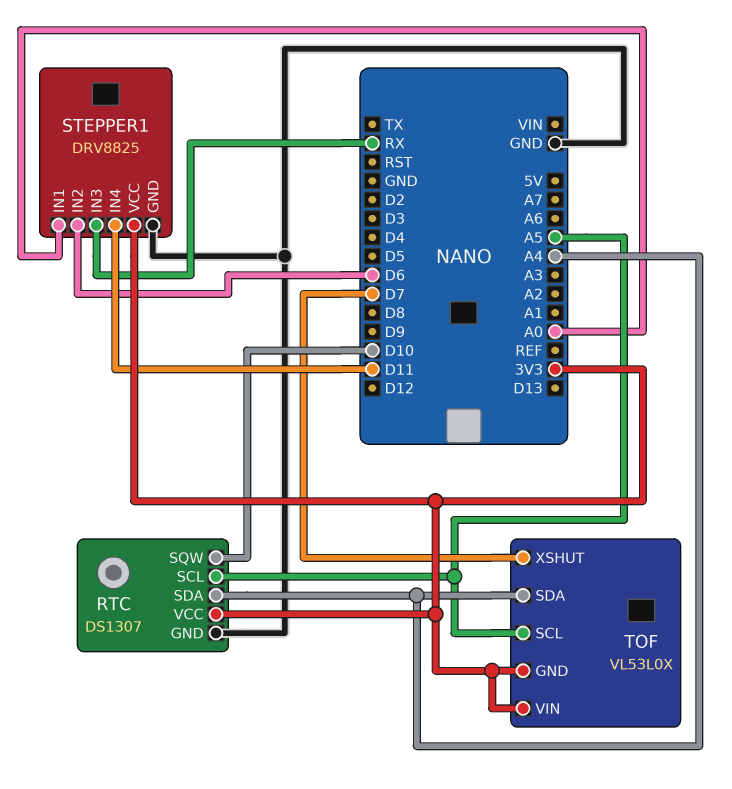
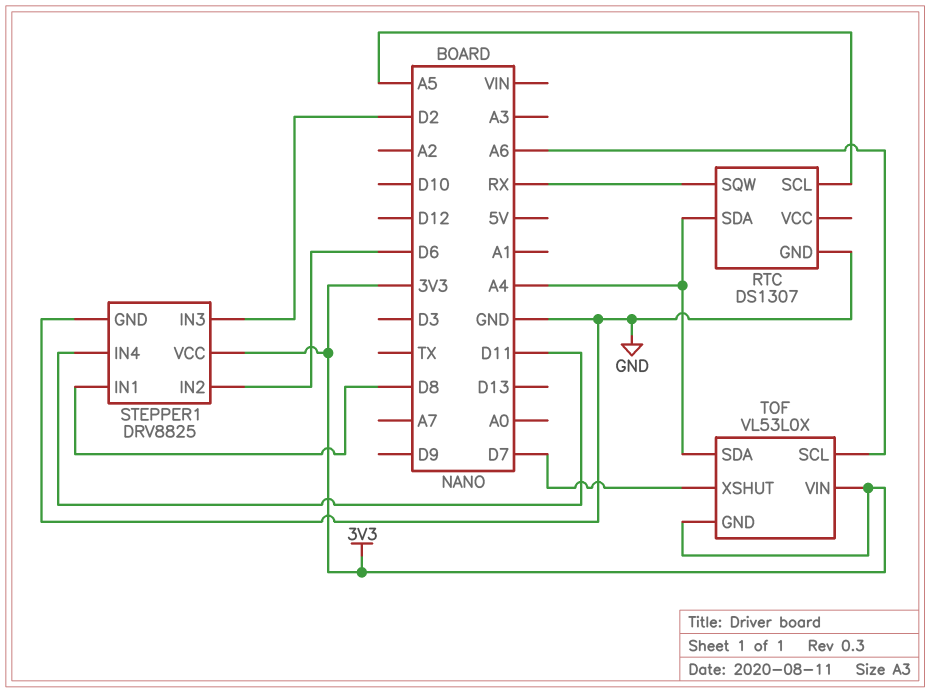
RTC pin SQW: D10 -> RX
RTC pin VCC: 3V3 -> none
STEPPER1 pin IN1: A0 -> D8
STEPPER1 pin IN3: RX -> D2
TOF pin SCL: A5 -> A6

